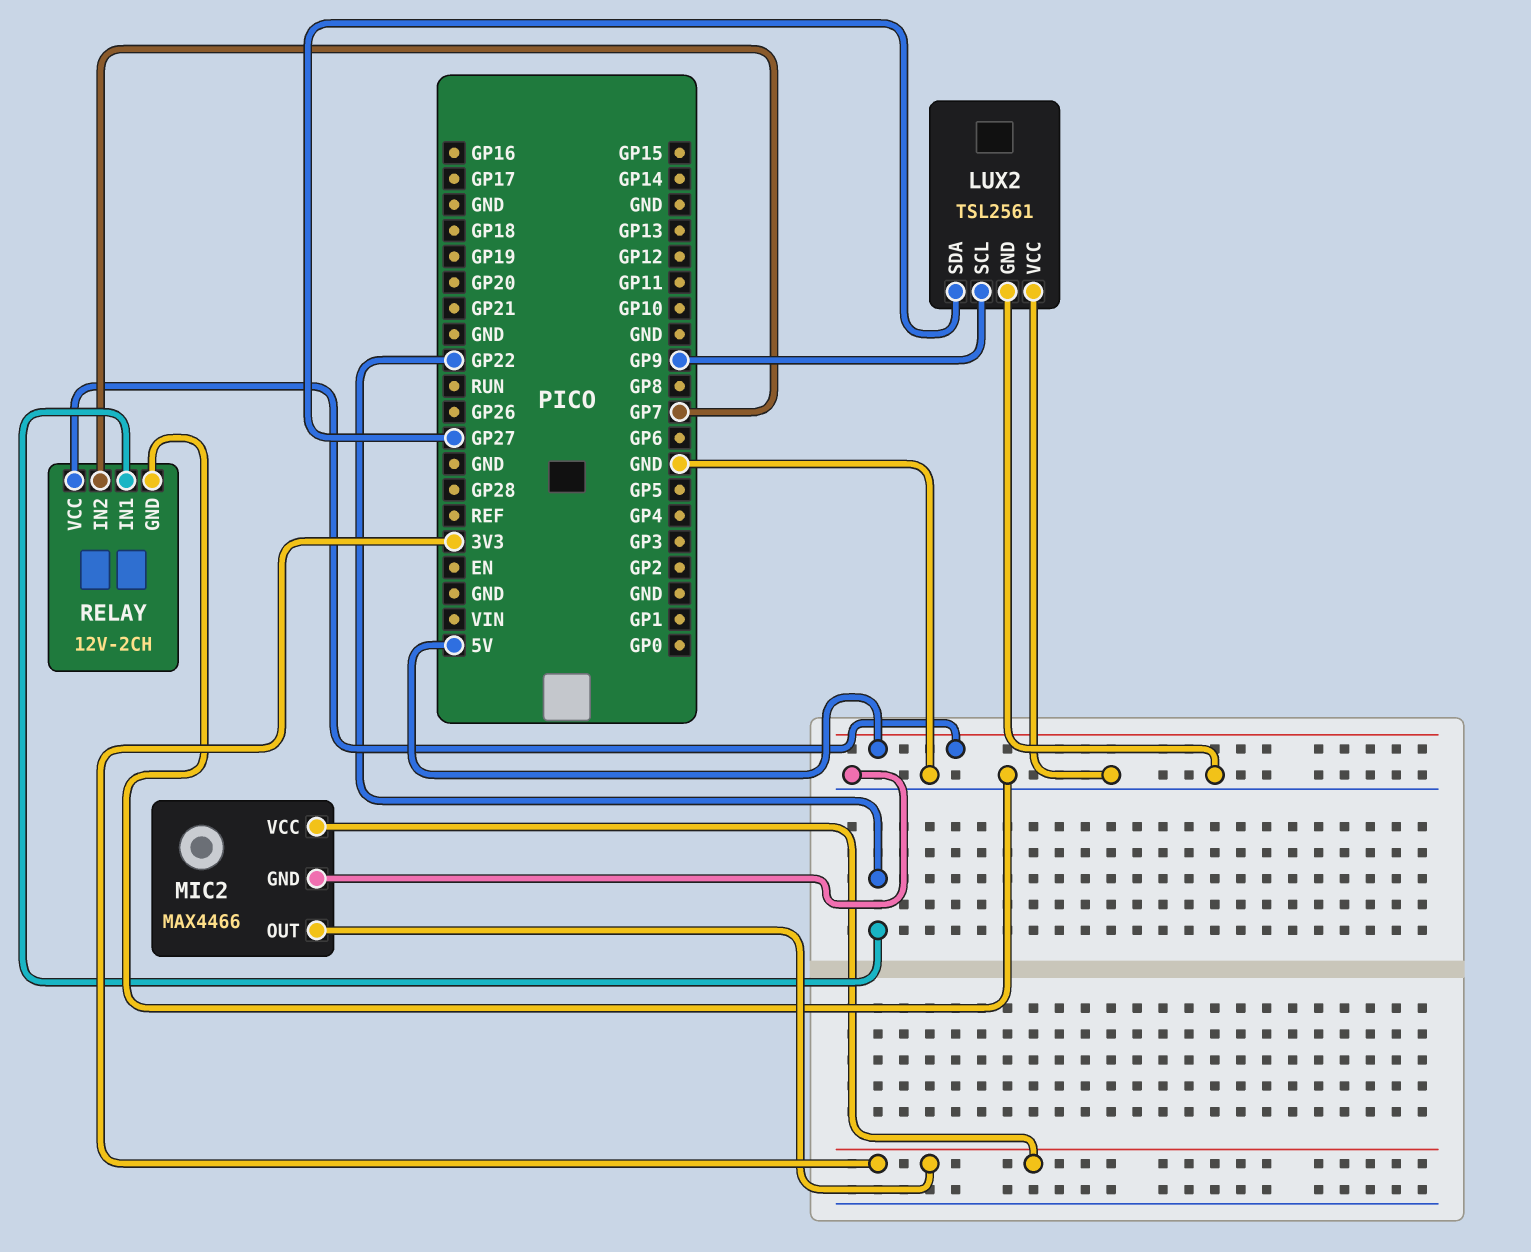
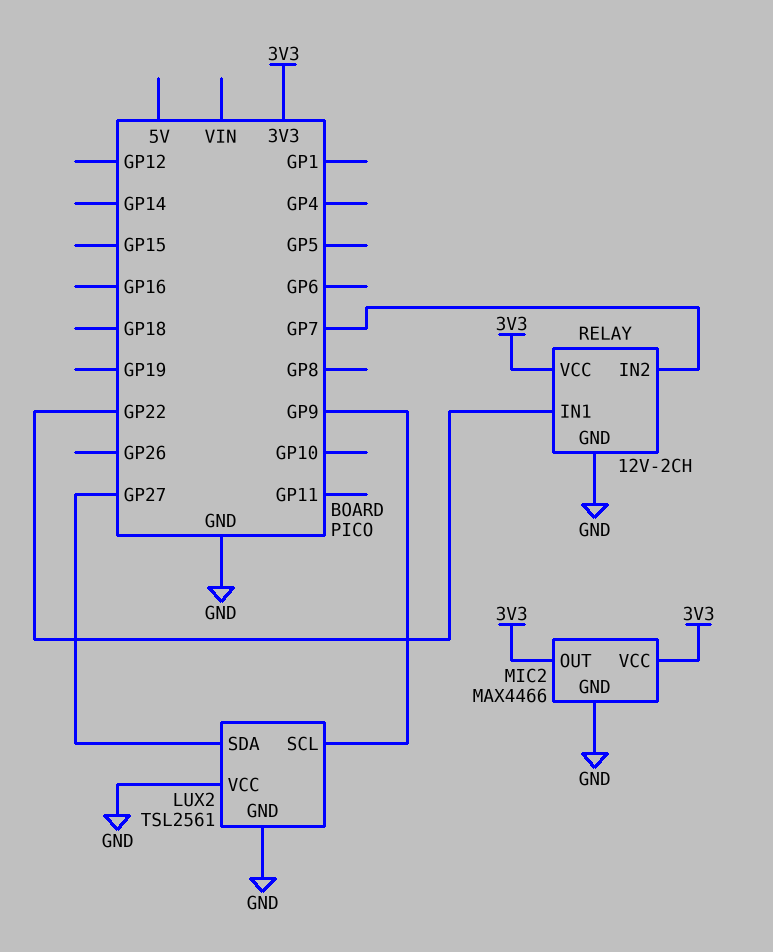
RELAY pin VCC: 5V -> 3V3

